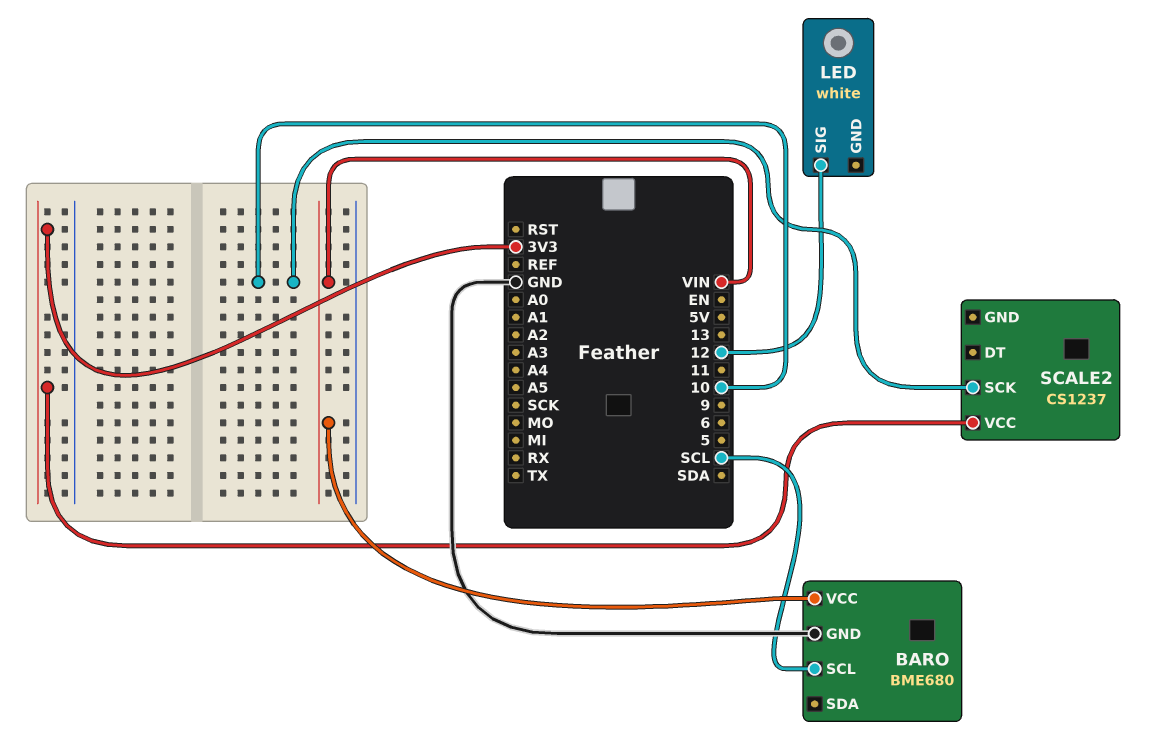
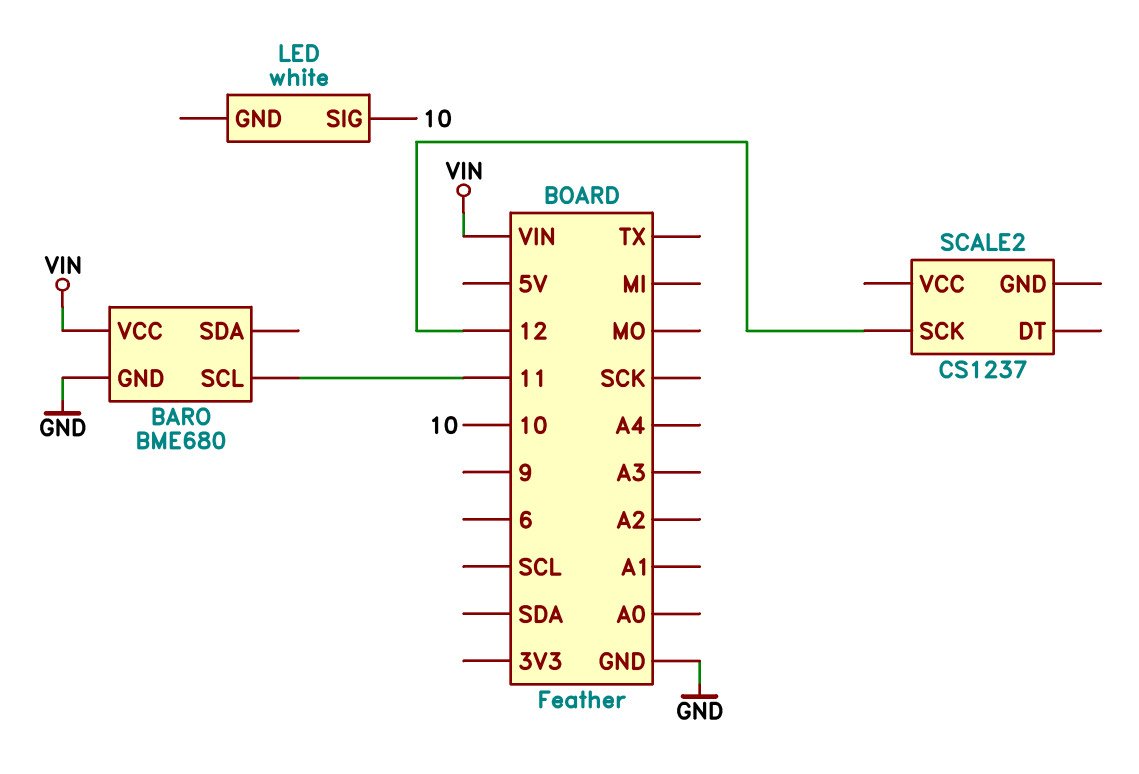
BARO pin SCL: SCL -> 11
LED pin SIG: 12 -> 10
SCALE2 pin SCK: 10 -> 12
SCALE2 pin VCC: 3V3 -> none

